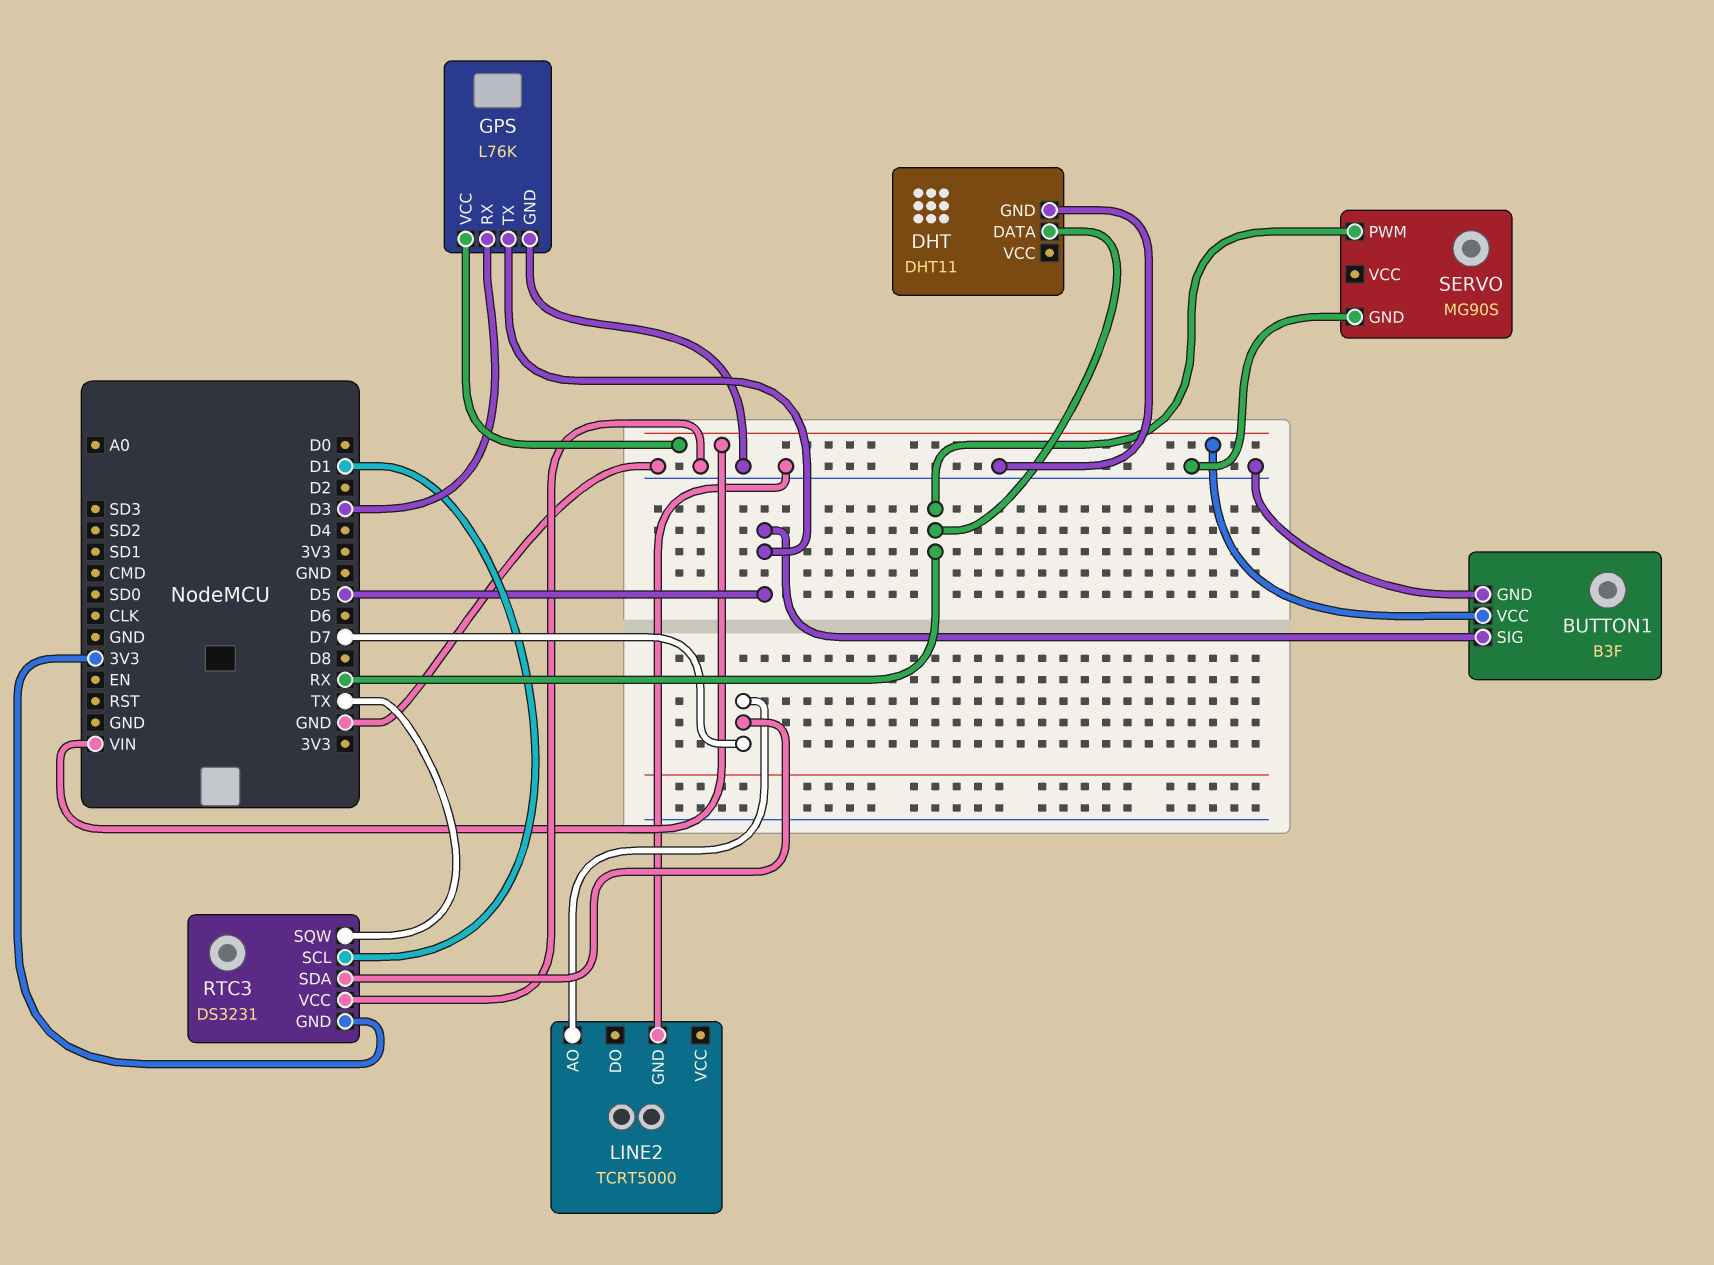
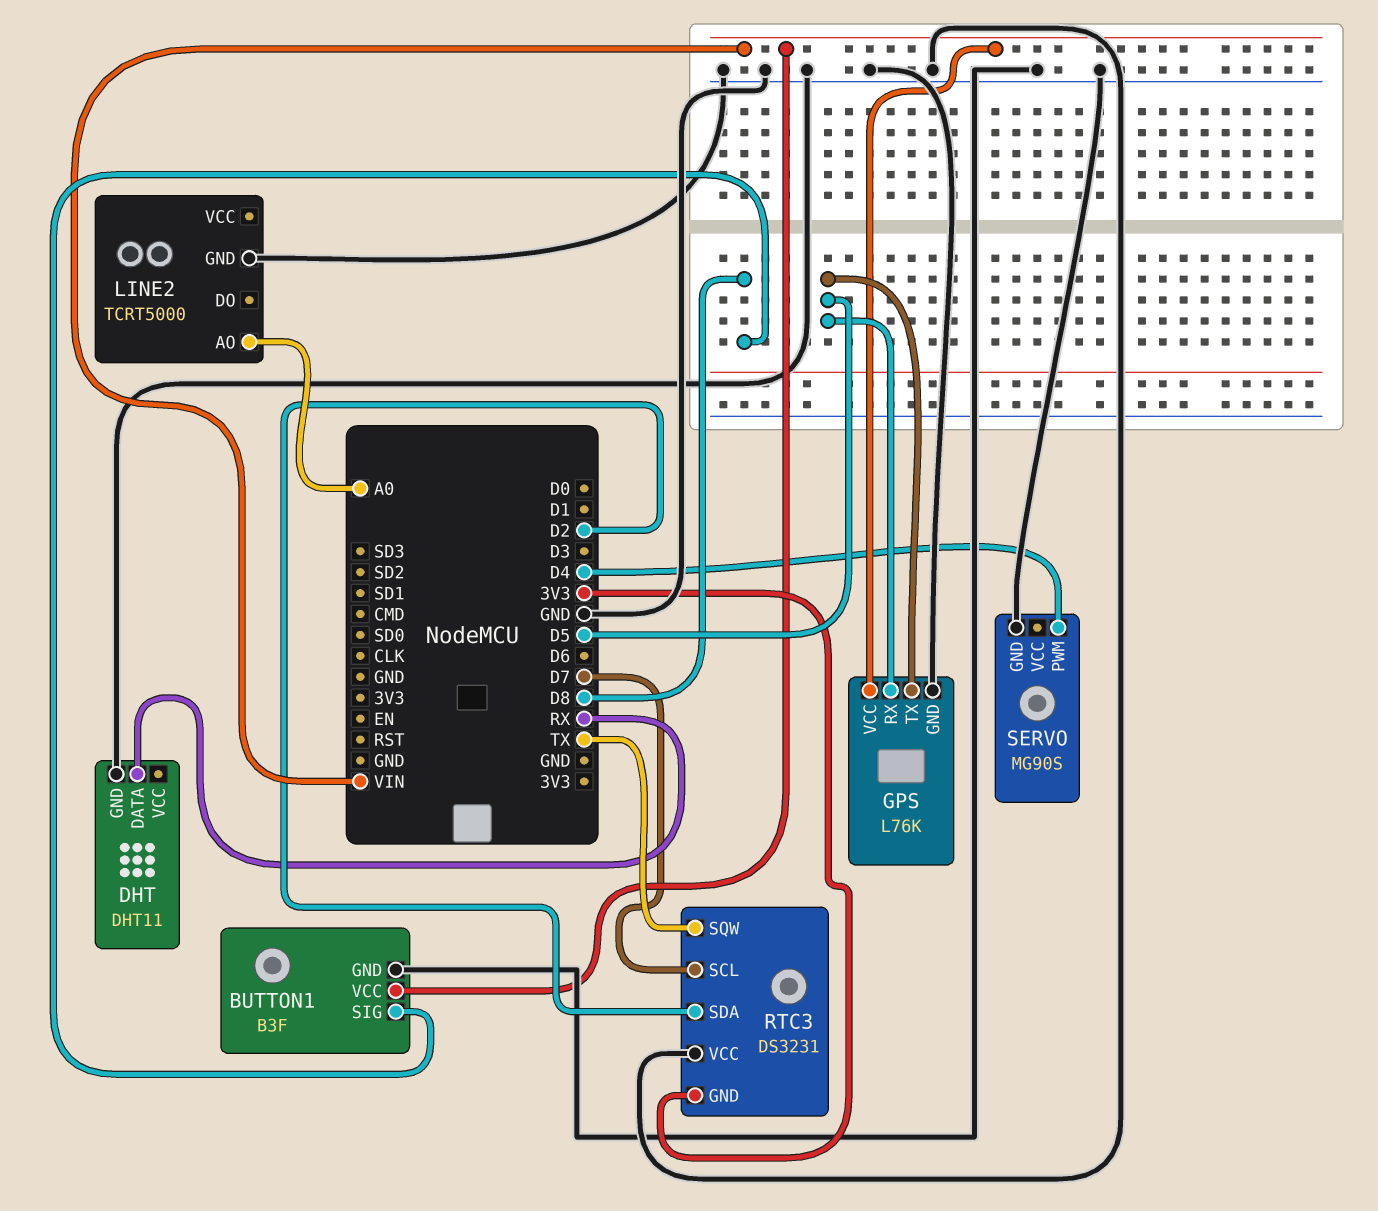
BUTTON1 pin SIG: D5 -> D8
GPS pin RX: D3 -> D5
LINE2 pin AO: D7 -> A0
RTC3 pin SCL: D1 -> D7
RTC3 pin SDA: D7 -> D2
SERVO pin PWM: RX -> D4

